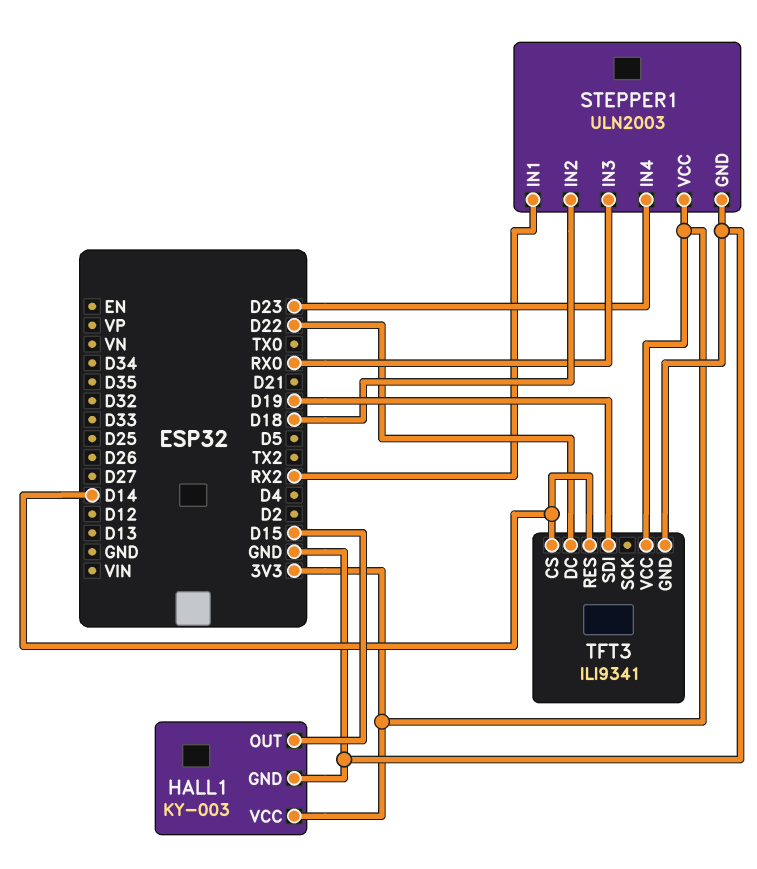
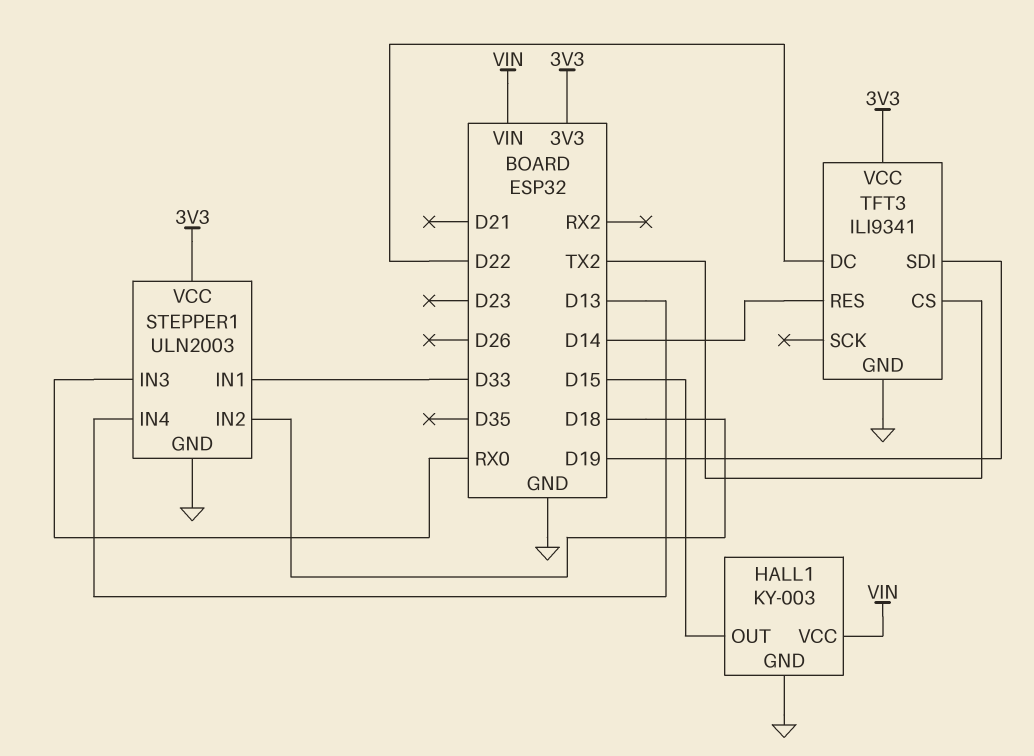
HALL1 pin VCC: 3V3 -> VIN
STEPPER1 pin IN1: RX2 -> D33
STEPPER1 pin IN4: D23 -> D13
TFT3 pin CS: D14 -> TX2

